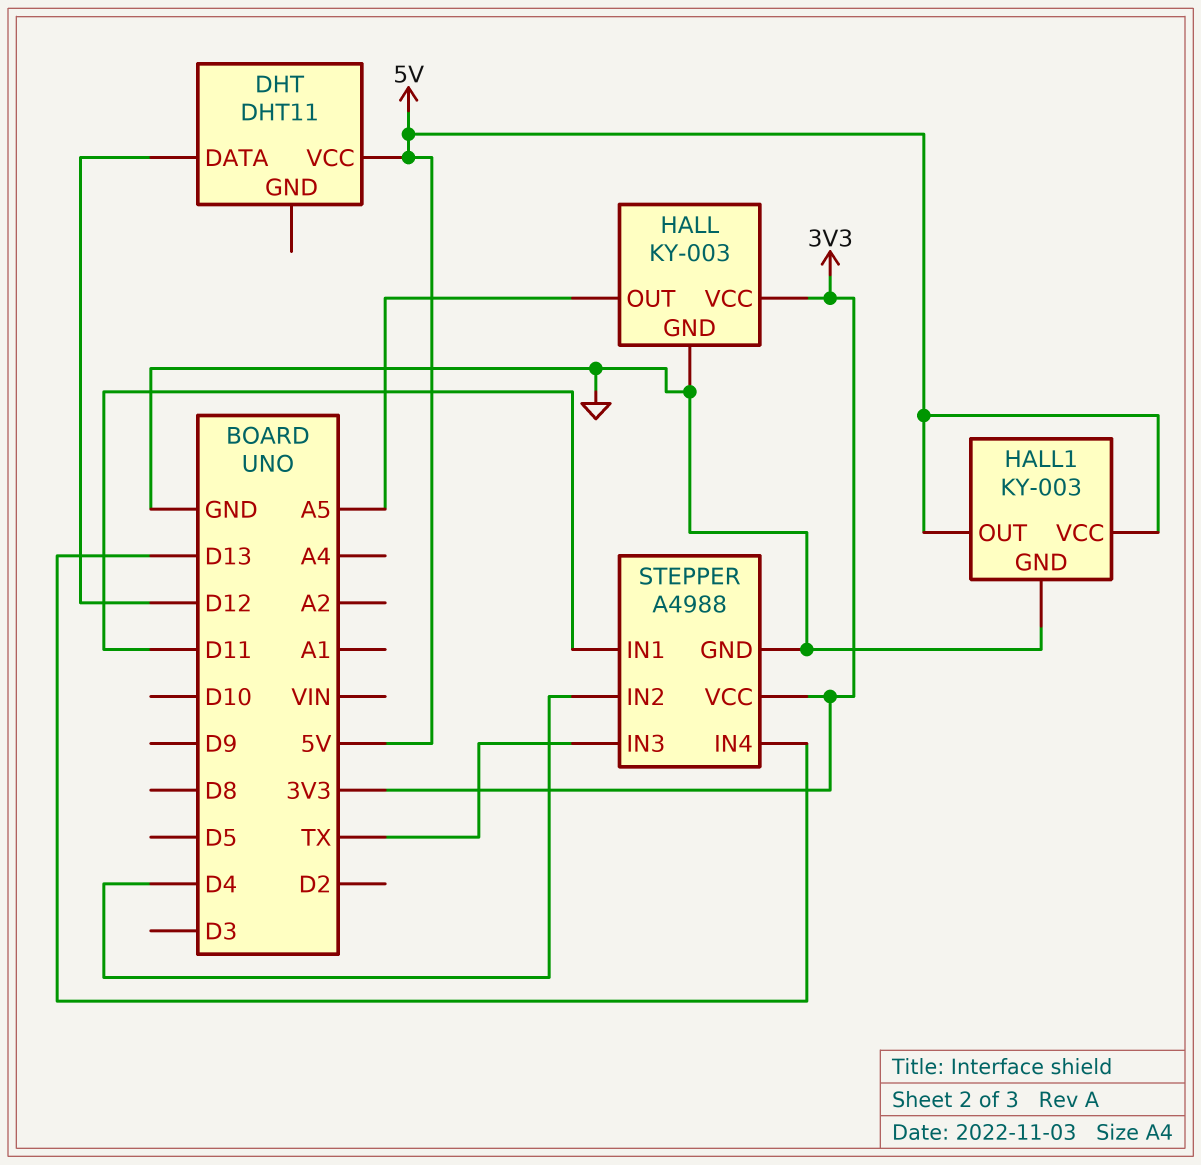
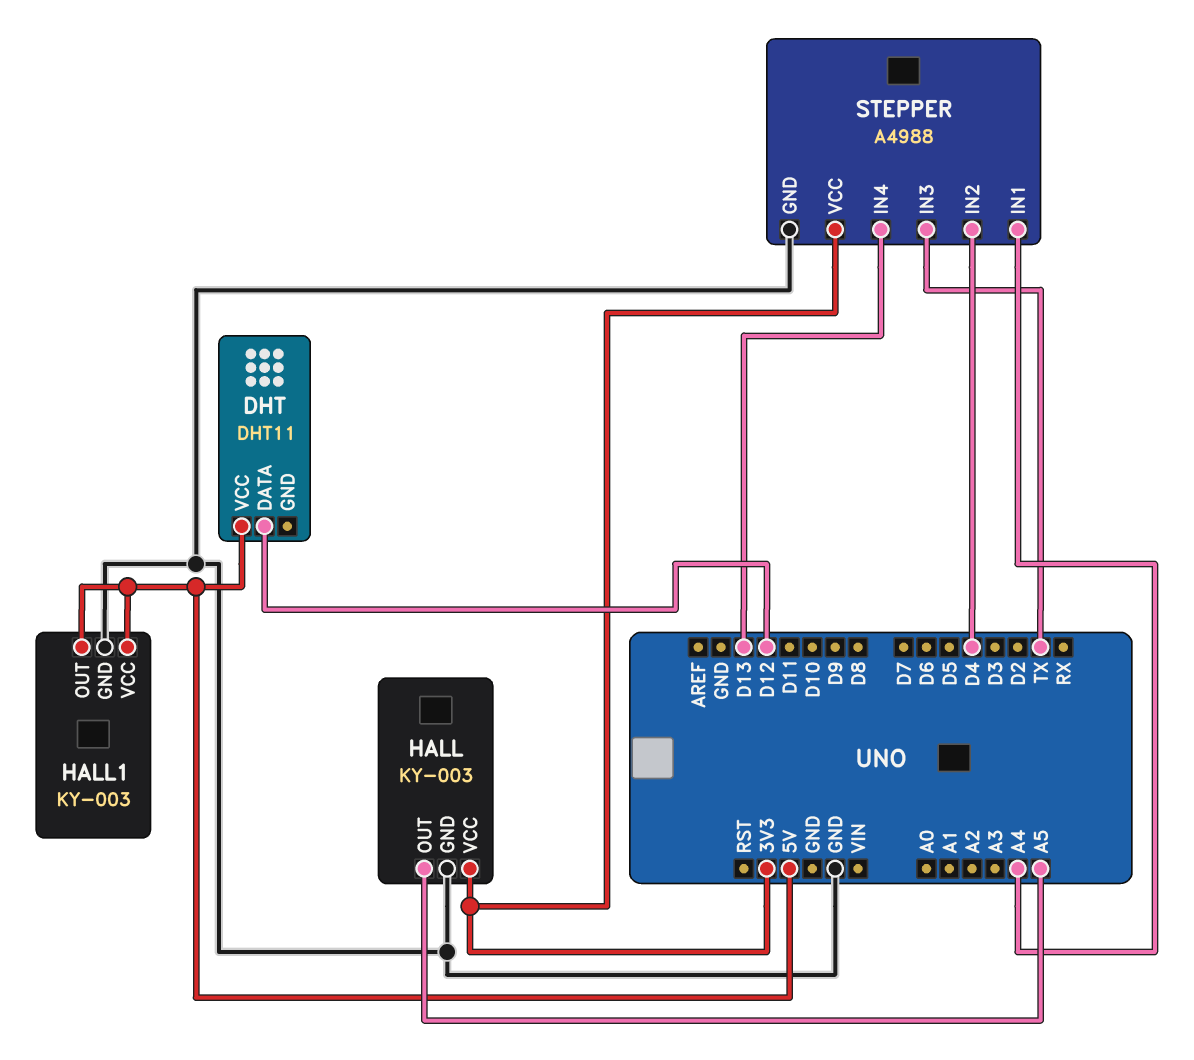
STEPPER pin IN1: D11 -> A4

